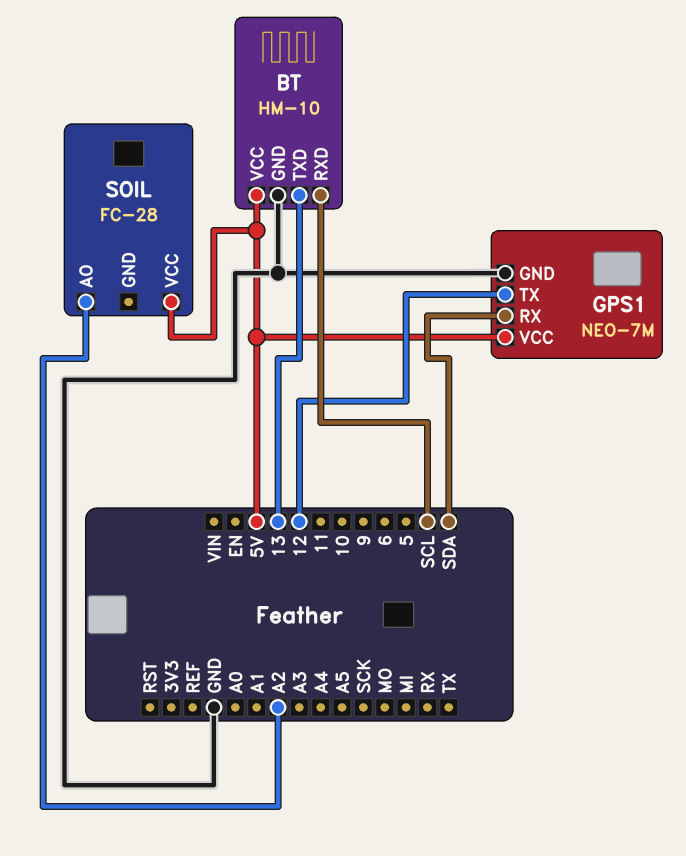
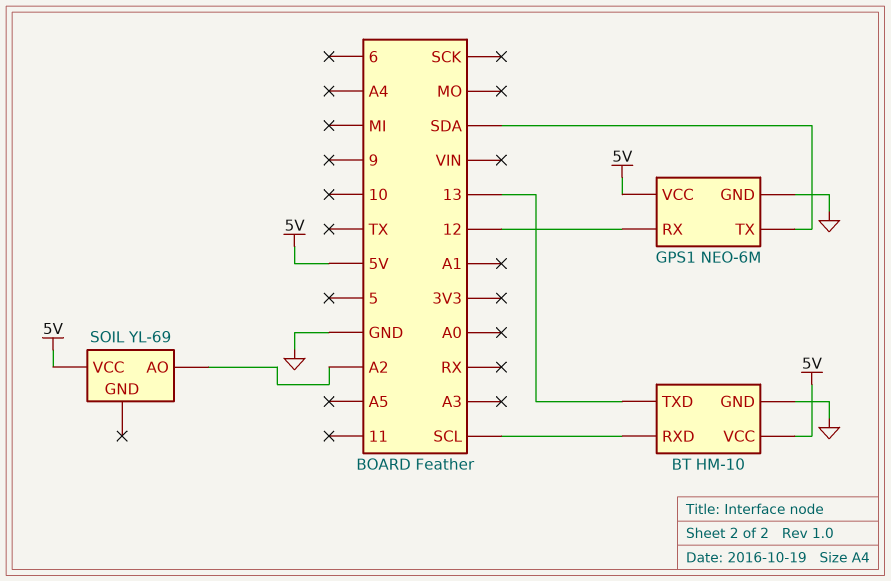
GPS1: NEO-7M -> NEO-6M
GPS1 pin RX: SDA -> 12
GPS1 pin TX: 12 -> SDA
SOIL: FC-28 -> YL-69

